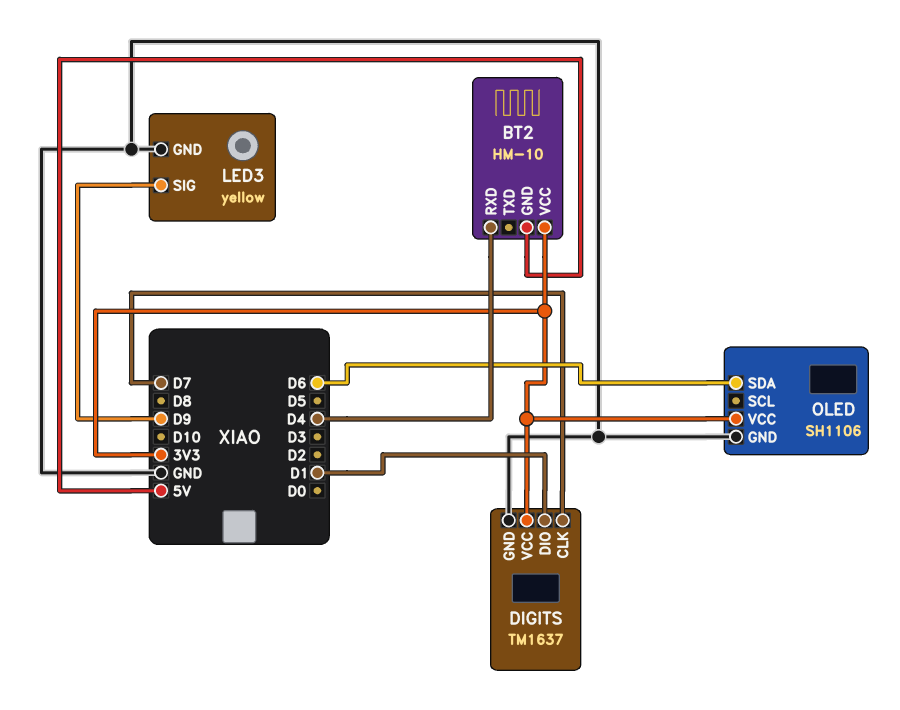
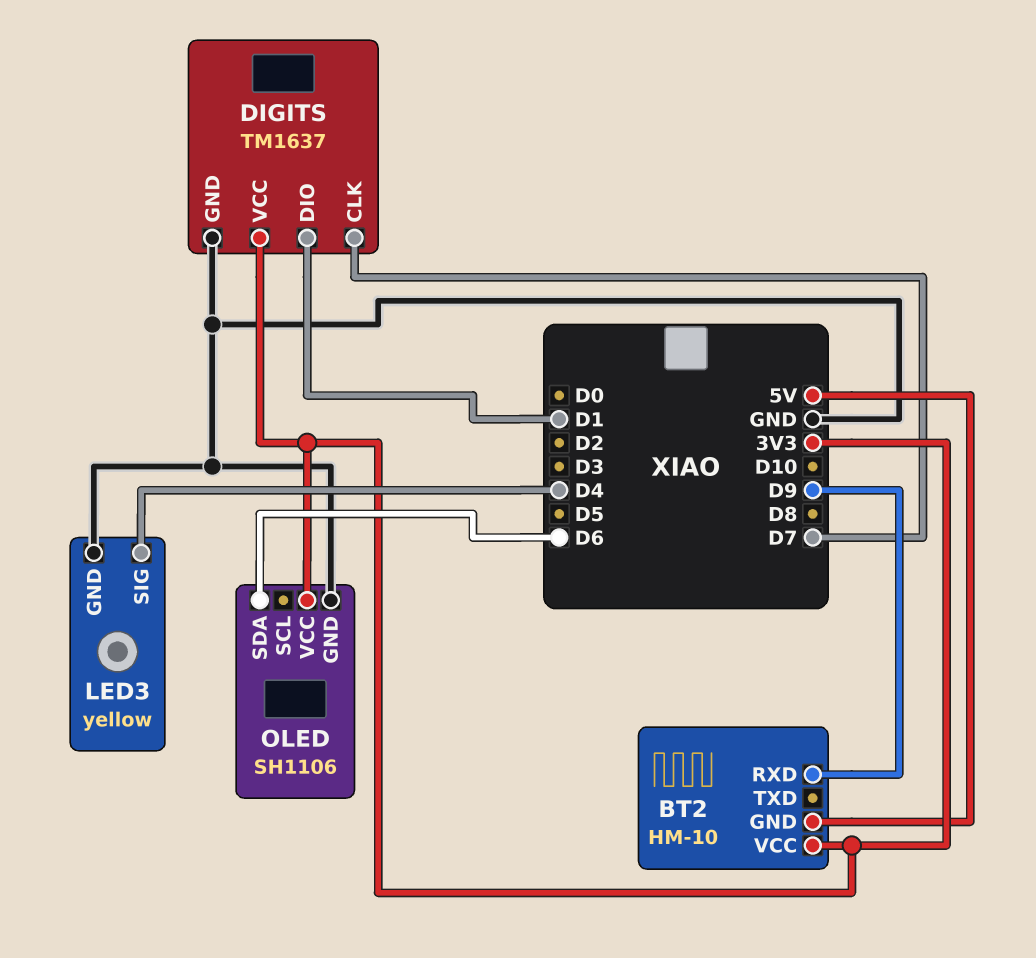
BT2 pin RXD: D4 -> D9
LED3 pin SIG: D9 -> D4

